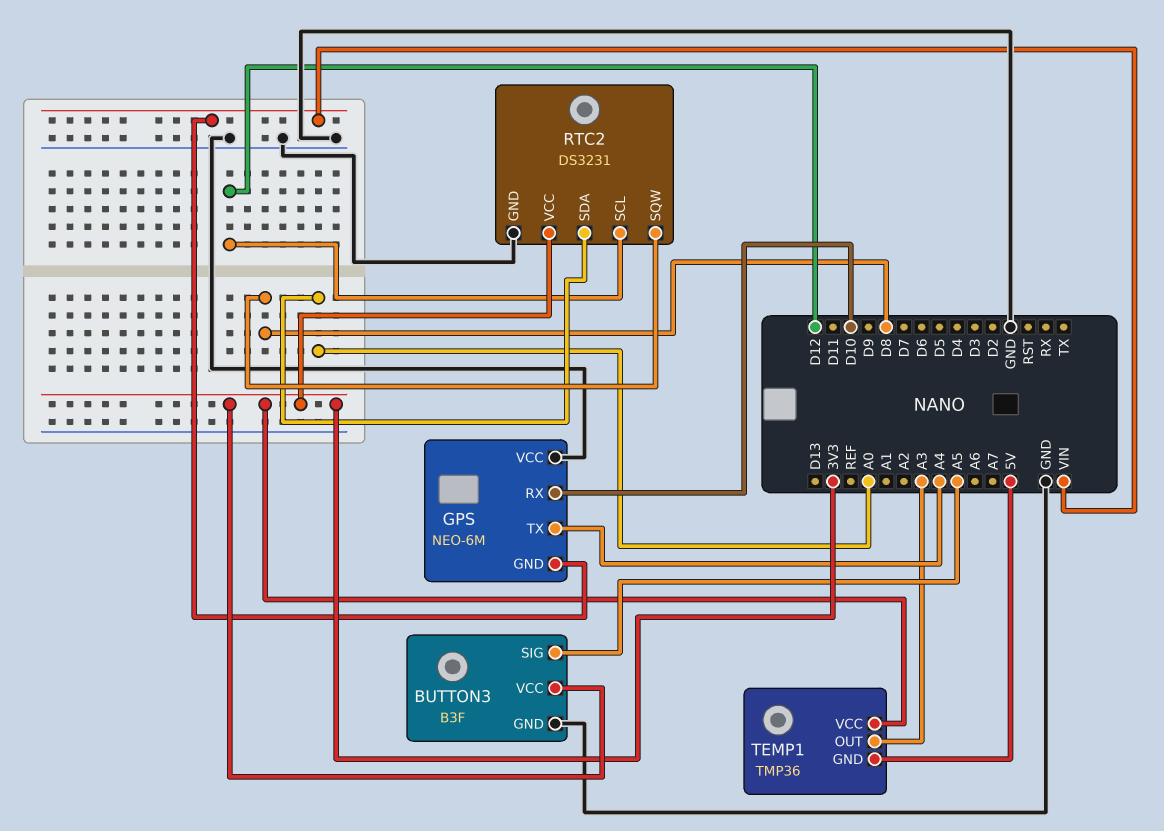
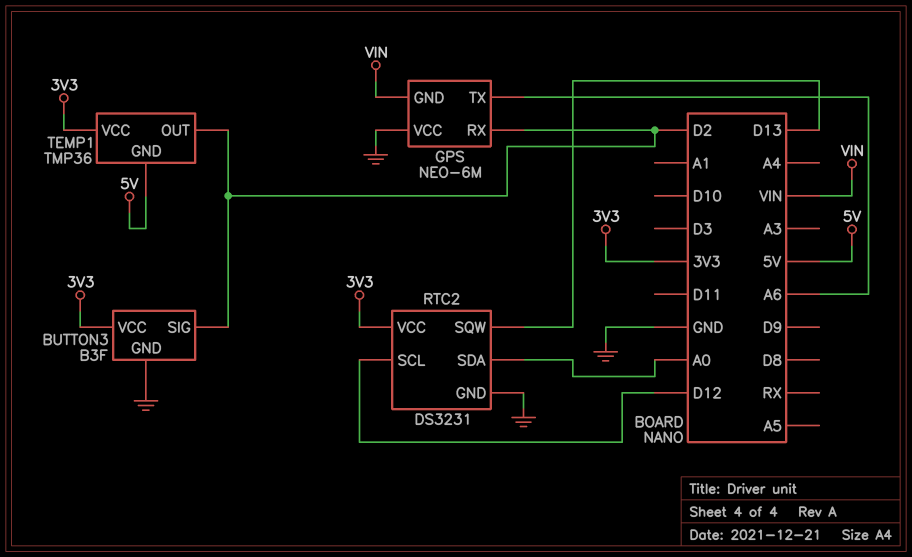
BUTTON3 pin SIG: A5 -> D2
GPS pin RX: D10 -> D2
GPS pin TX: A4 -> A6
RTC2 pin SQW: D8 -> D13
TEMP1 pin OUT: A3 -> D2

